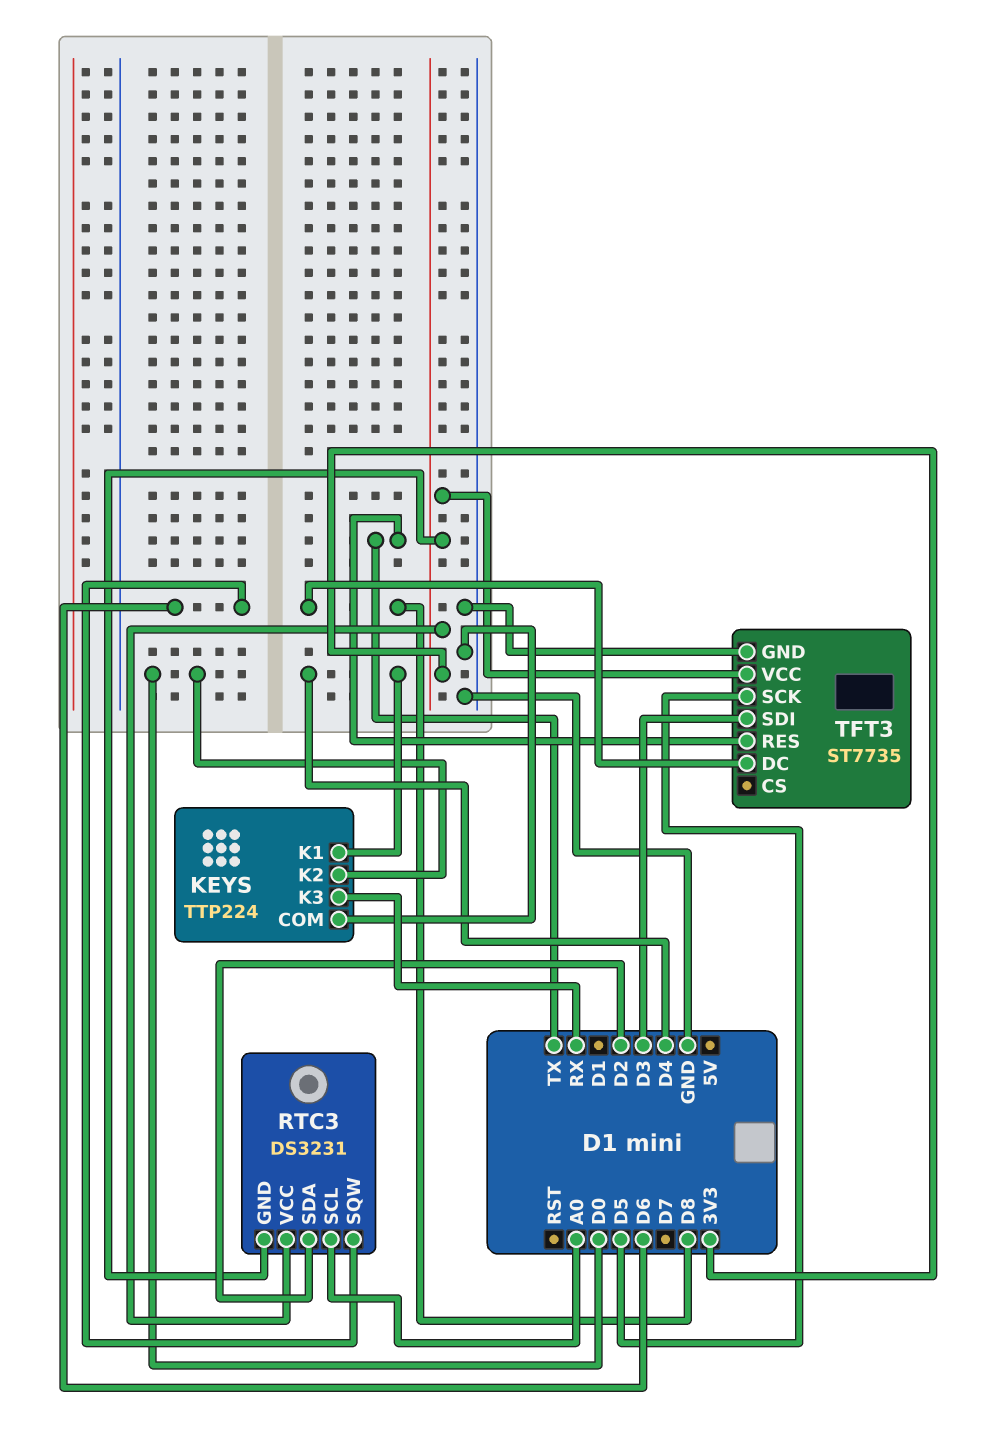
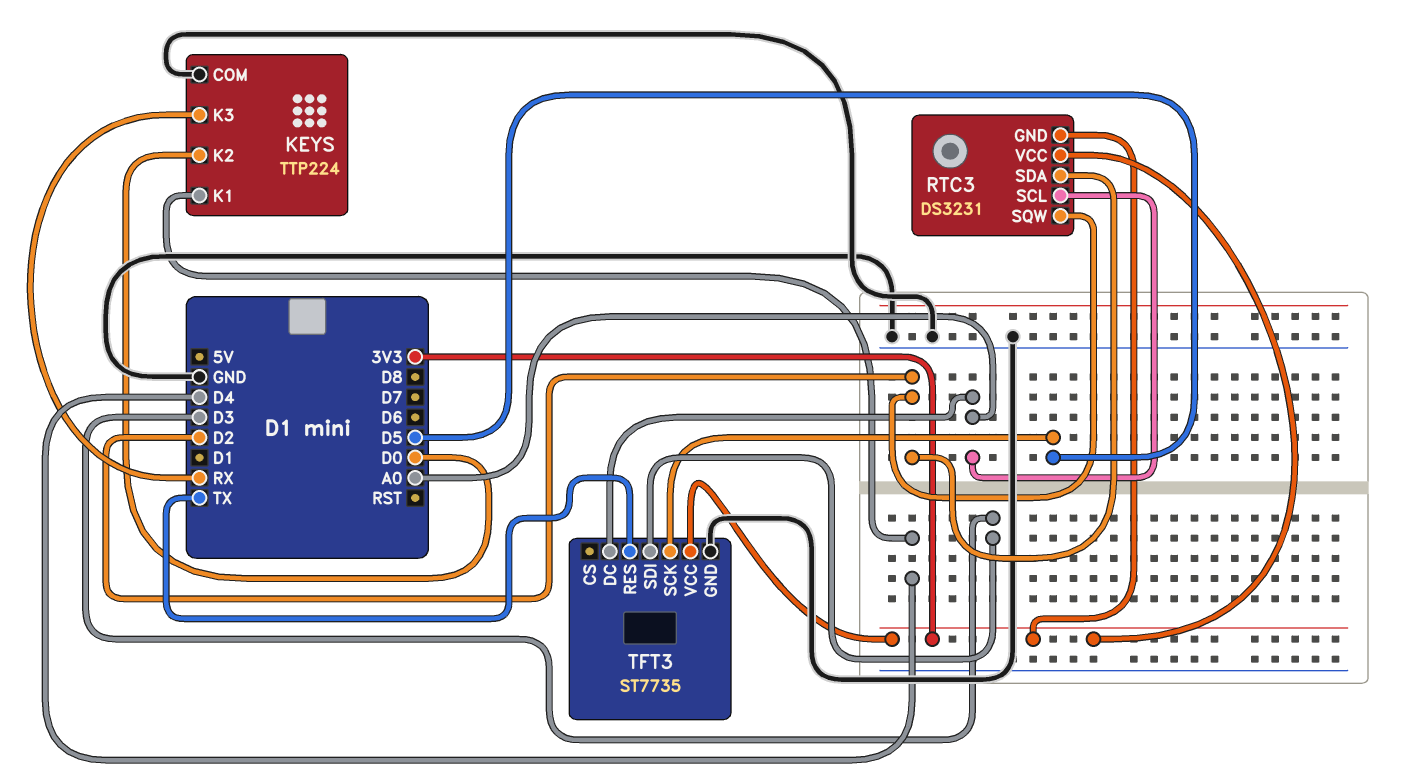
RTC3 pin SQW: D6 -> D2
TFT3 pin DC: D8 -> A0

